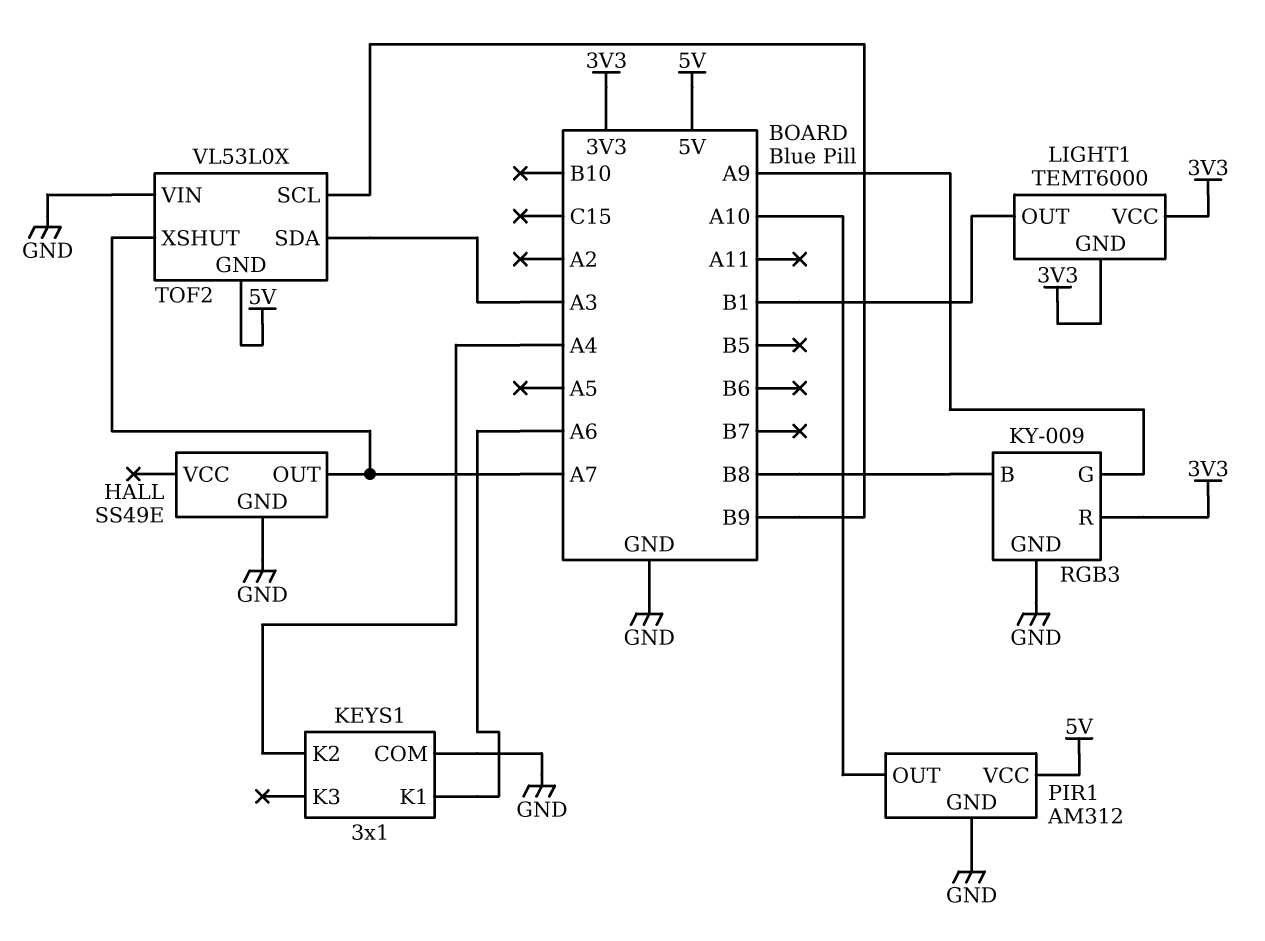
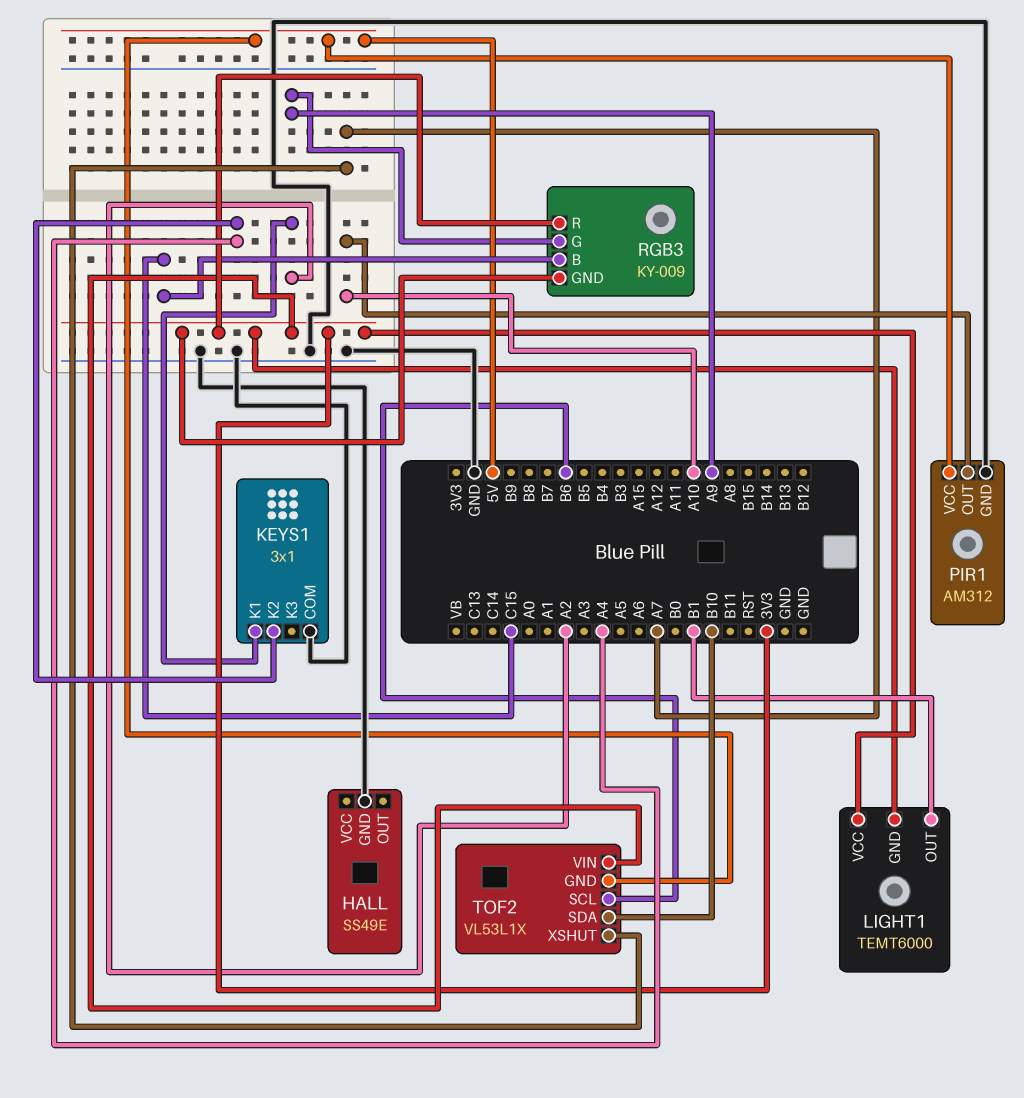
HALL pin OUT: A7 -> none
KEYS1 pin K1: A6 -> A2
RGB3 pin B: B8 -> C15
RGB3 pin GND: GND -> 3V3
TOF2: VL53L0X -> VL53L1X
TOF2 pin SCL: B9 -> B6
TOF2 pin SDA: A3 -> B10
TOF2 pin VIN: GND -> 3V3

